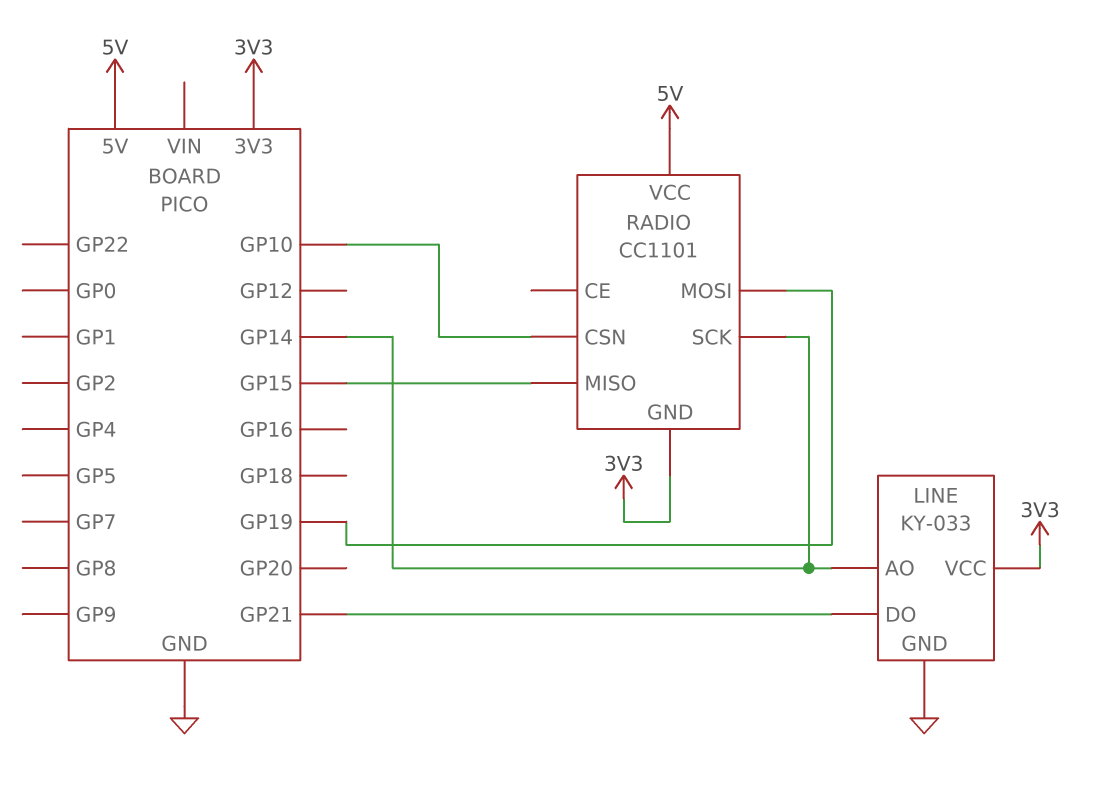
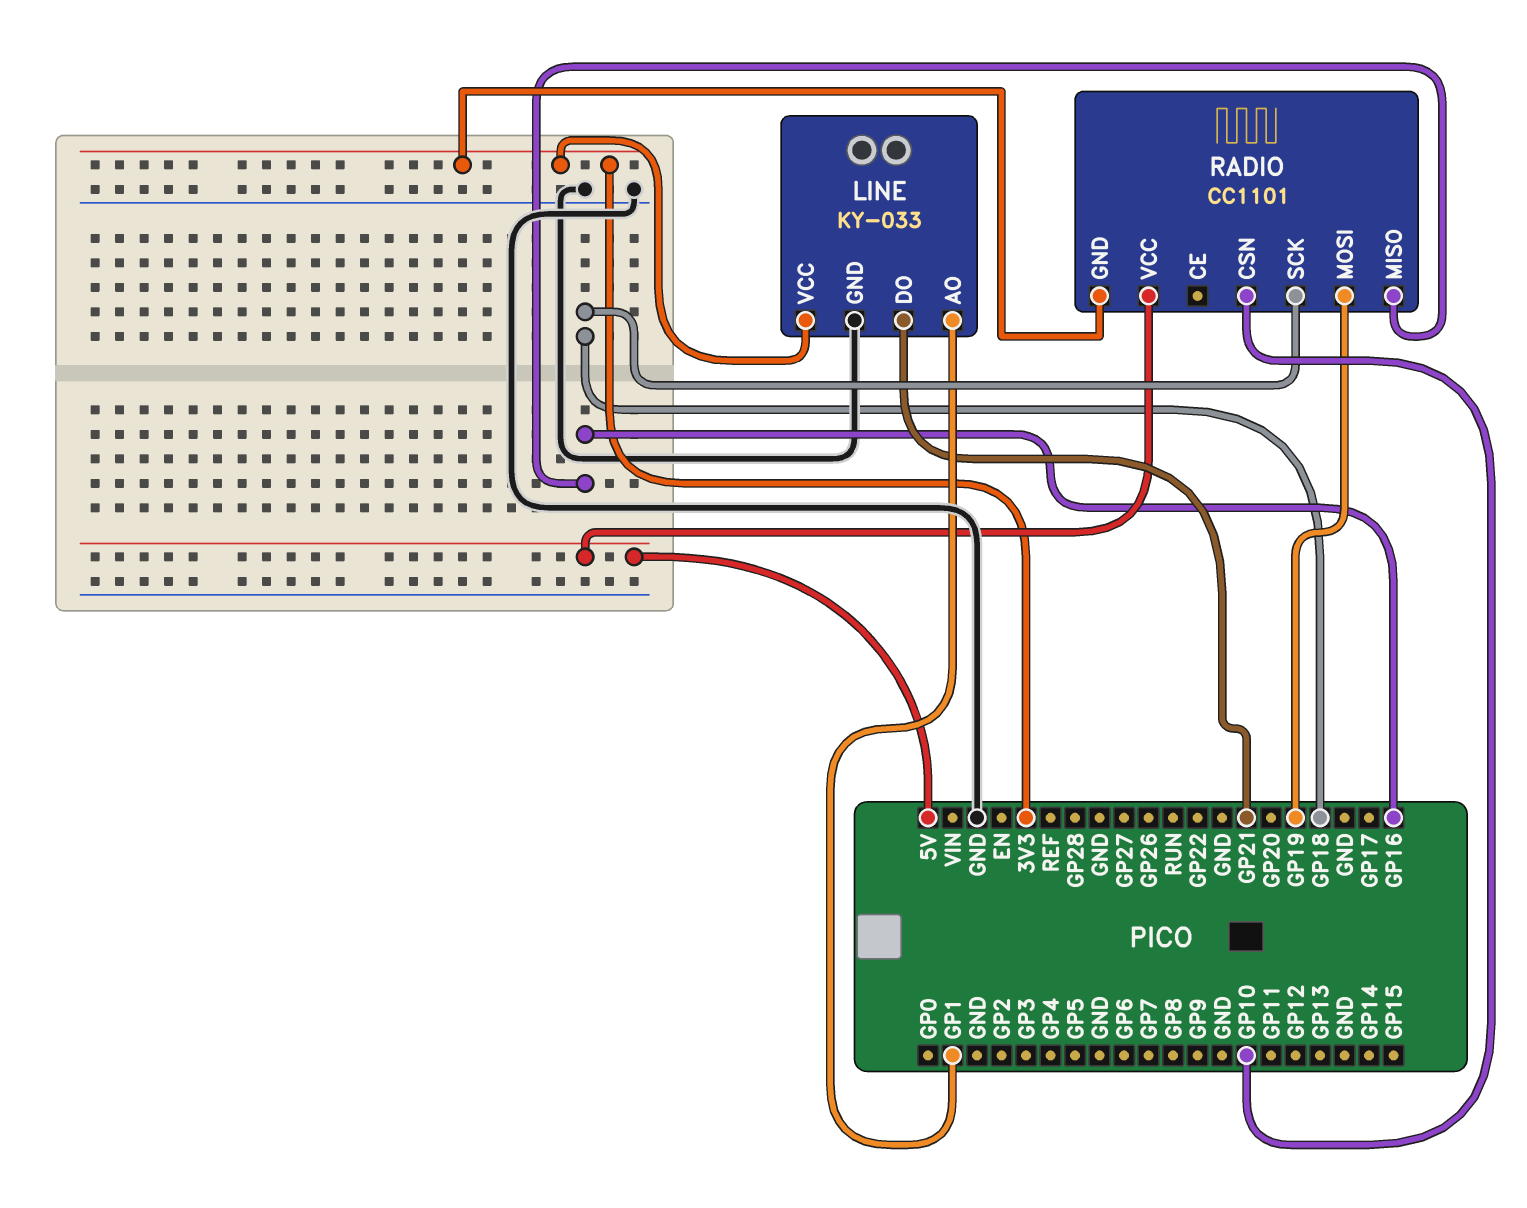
LINE pin AO: GP14 -> GP1
RADIO pin MISO: GP15 -> GP16
RADIO pin SCK: GP14 -> GP18

